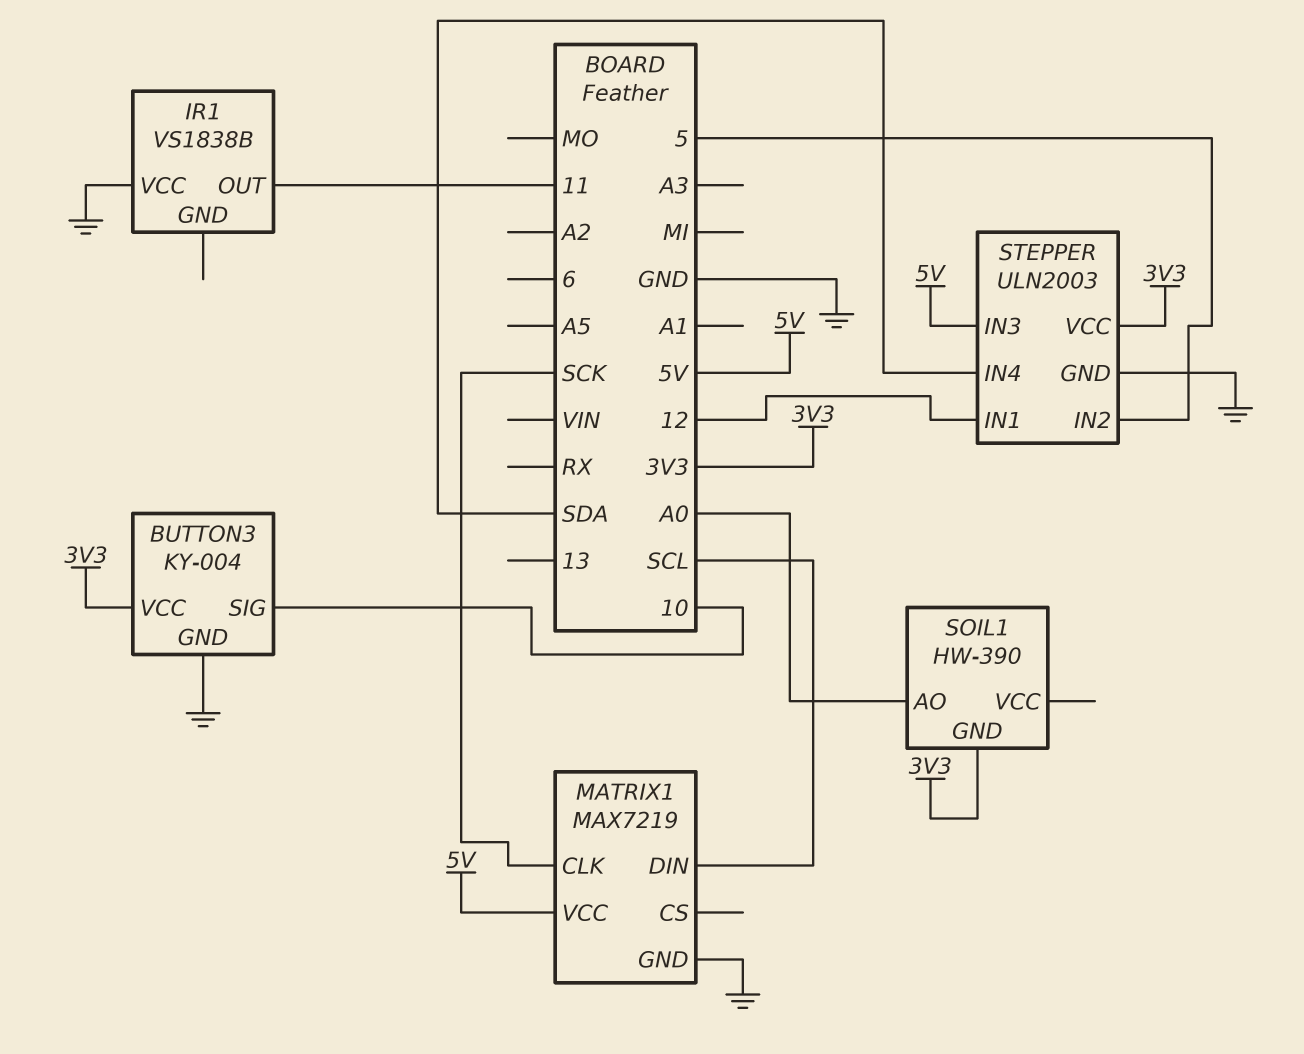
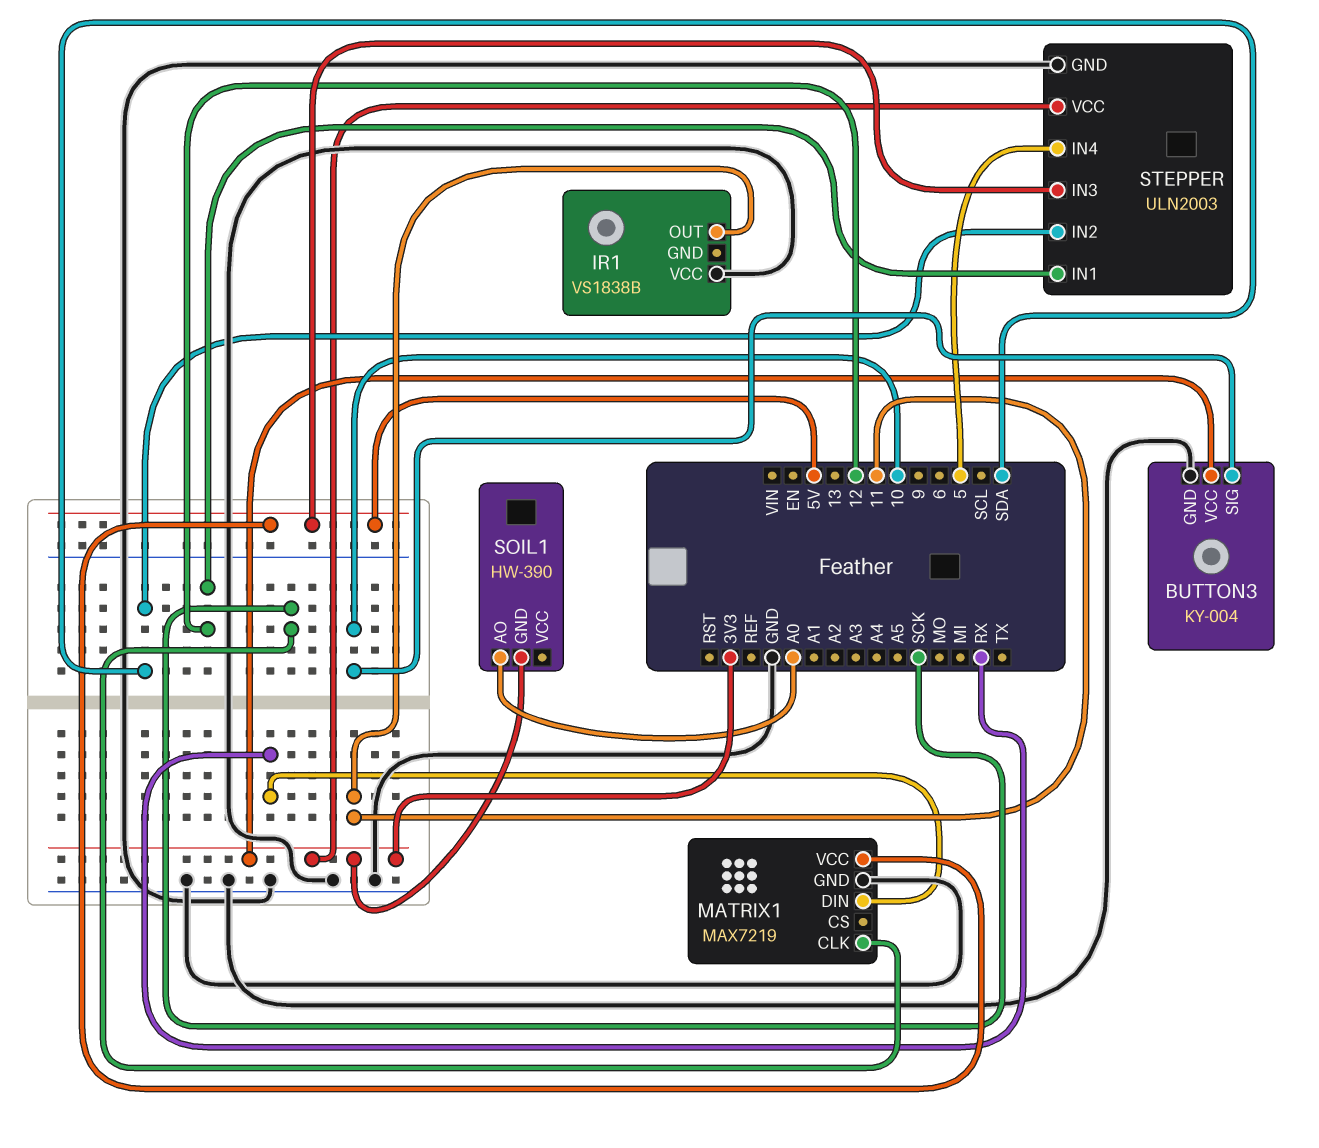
MATRIX1 pin DIN: SCL -> RX
STEPPER pin IN2: 5 -> SDA
STEPPER pin IN4: SDA -> 5

